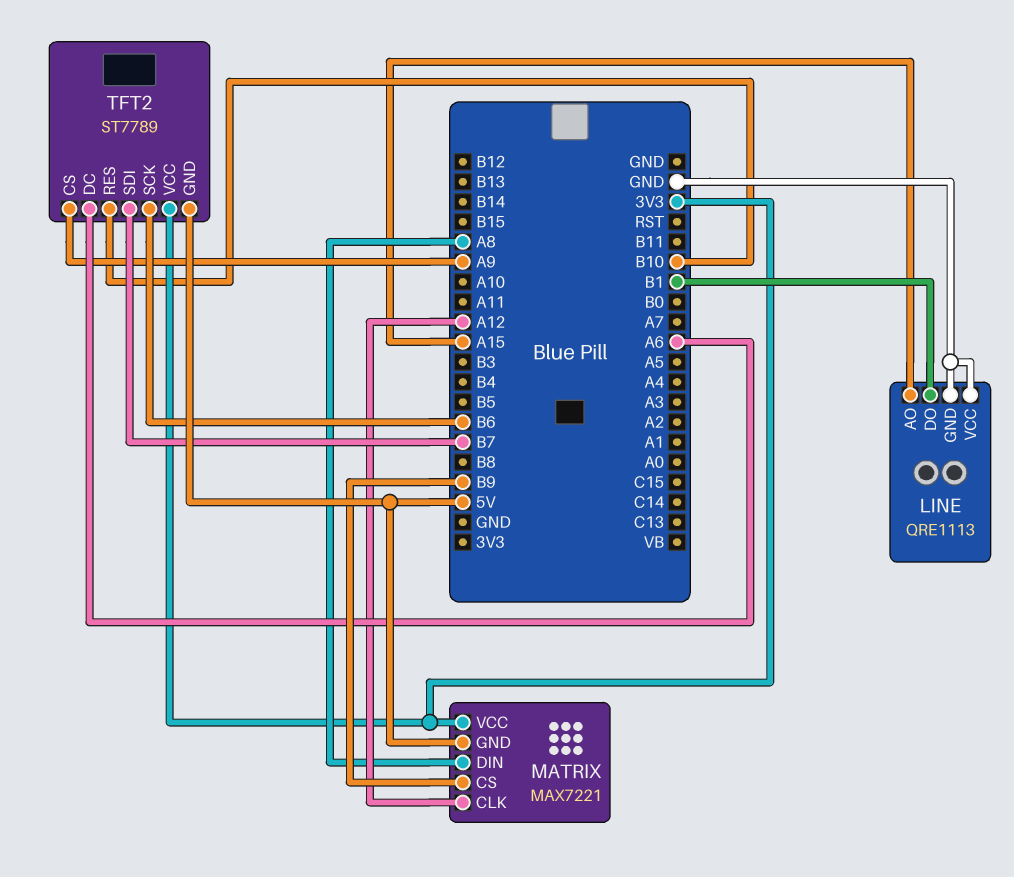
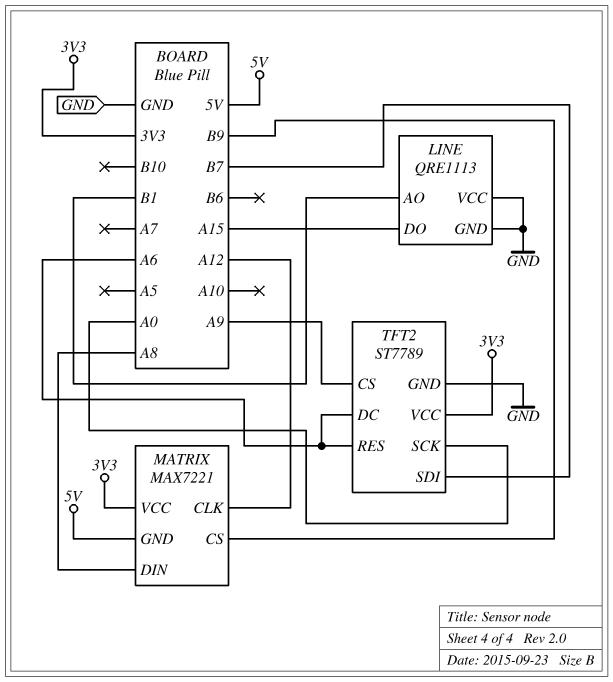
LINE pin AO: A15 -> B1
LINE pin DO: B1 -> A15
TFT2 pin GND: 5V -> GND
TFT2 pin RES: B10 -> A6
TFT2 pin SCK: B6 -> A0

